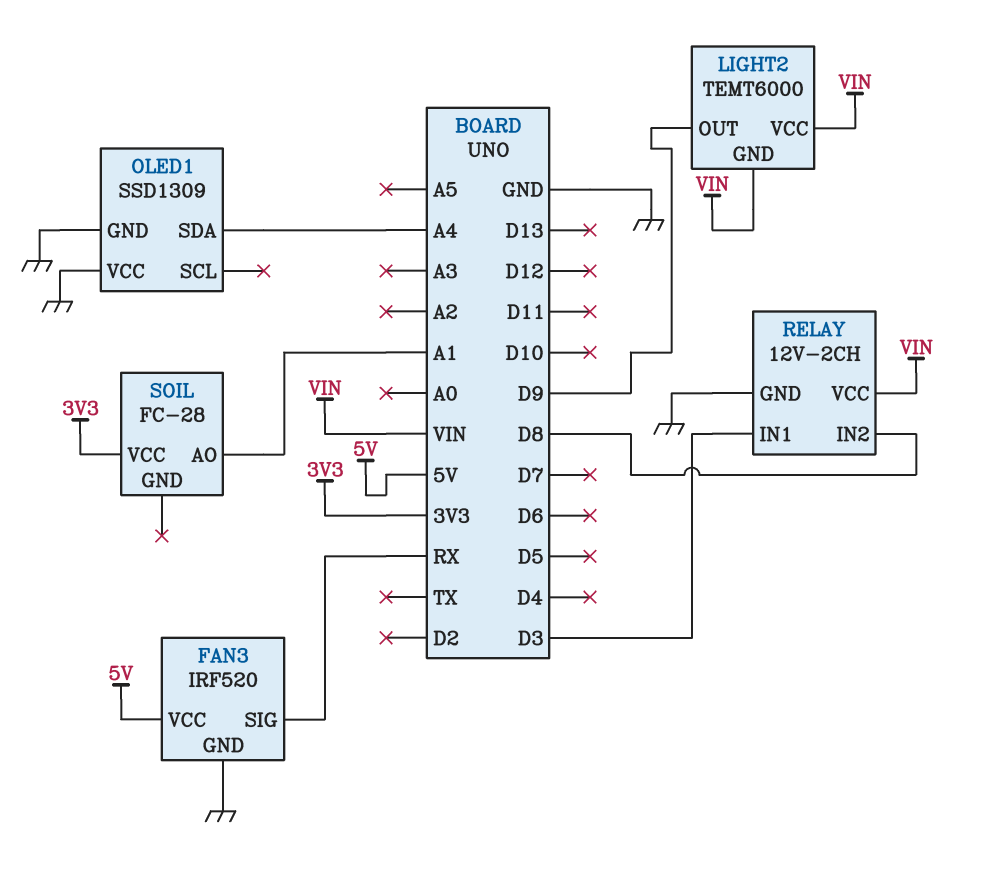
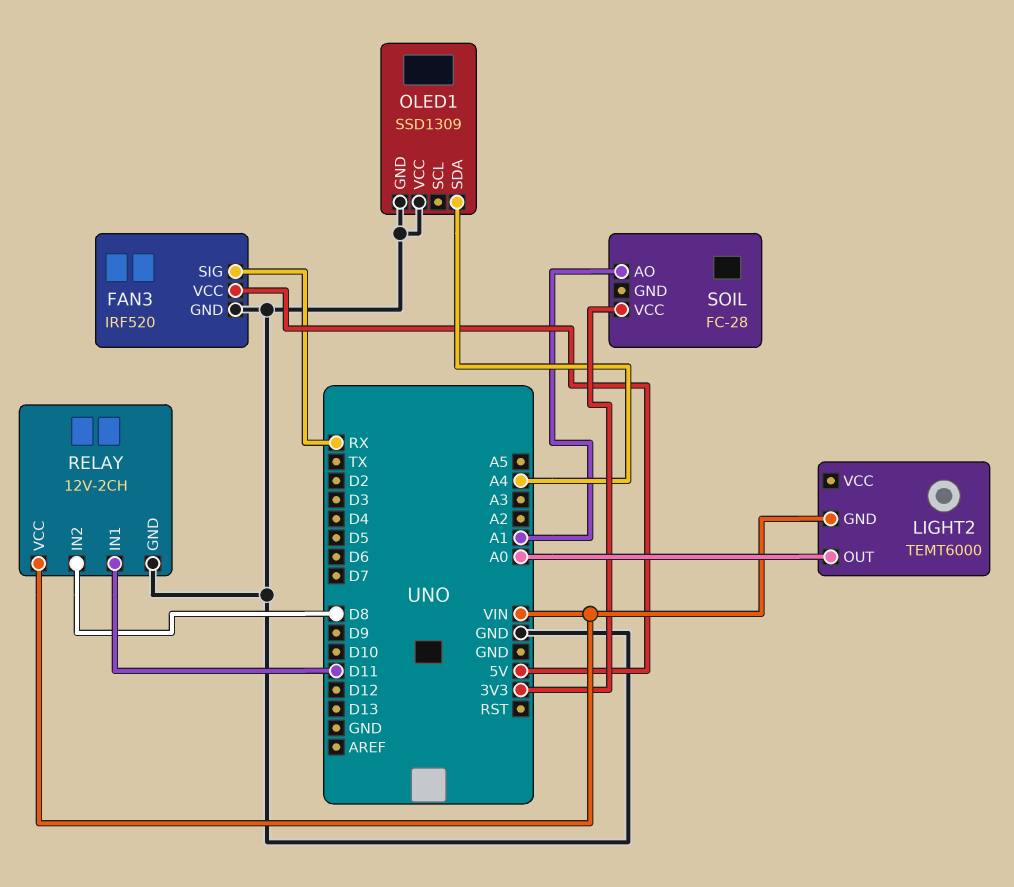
LIGHT2 pin OUT: D9 -> A0
LIGHT2 pin VCC: VIN -> none
RELAY pin IN1: D3 -> D11

